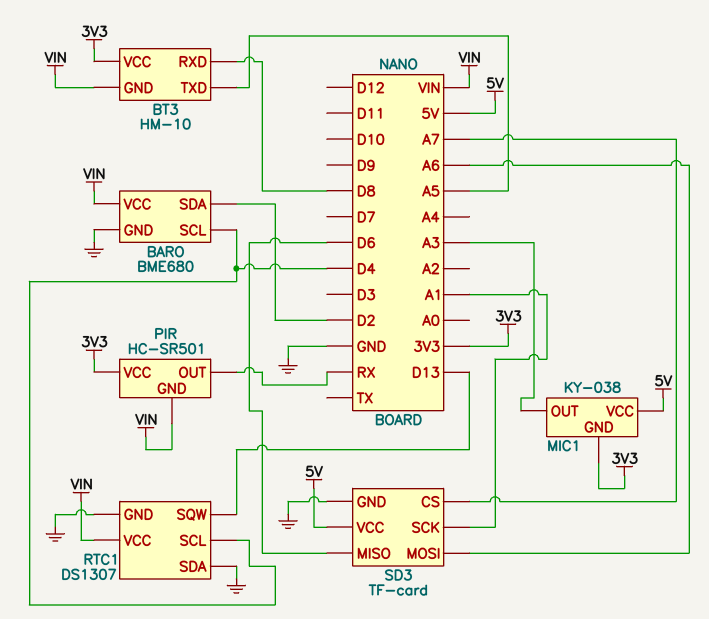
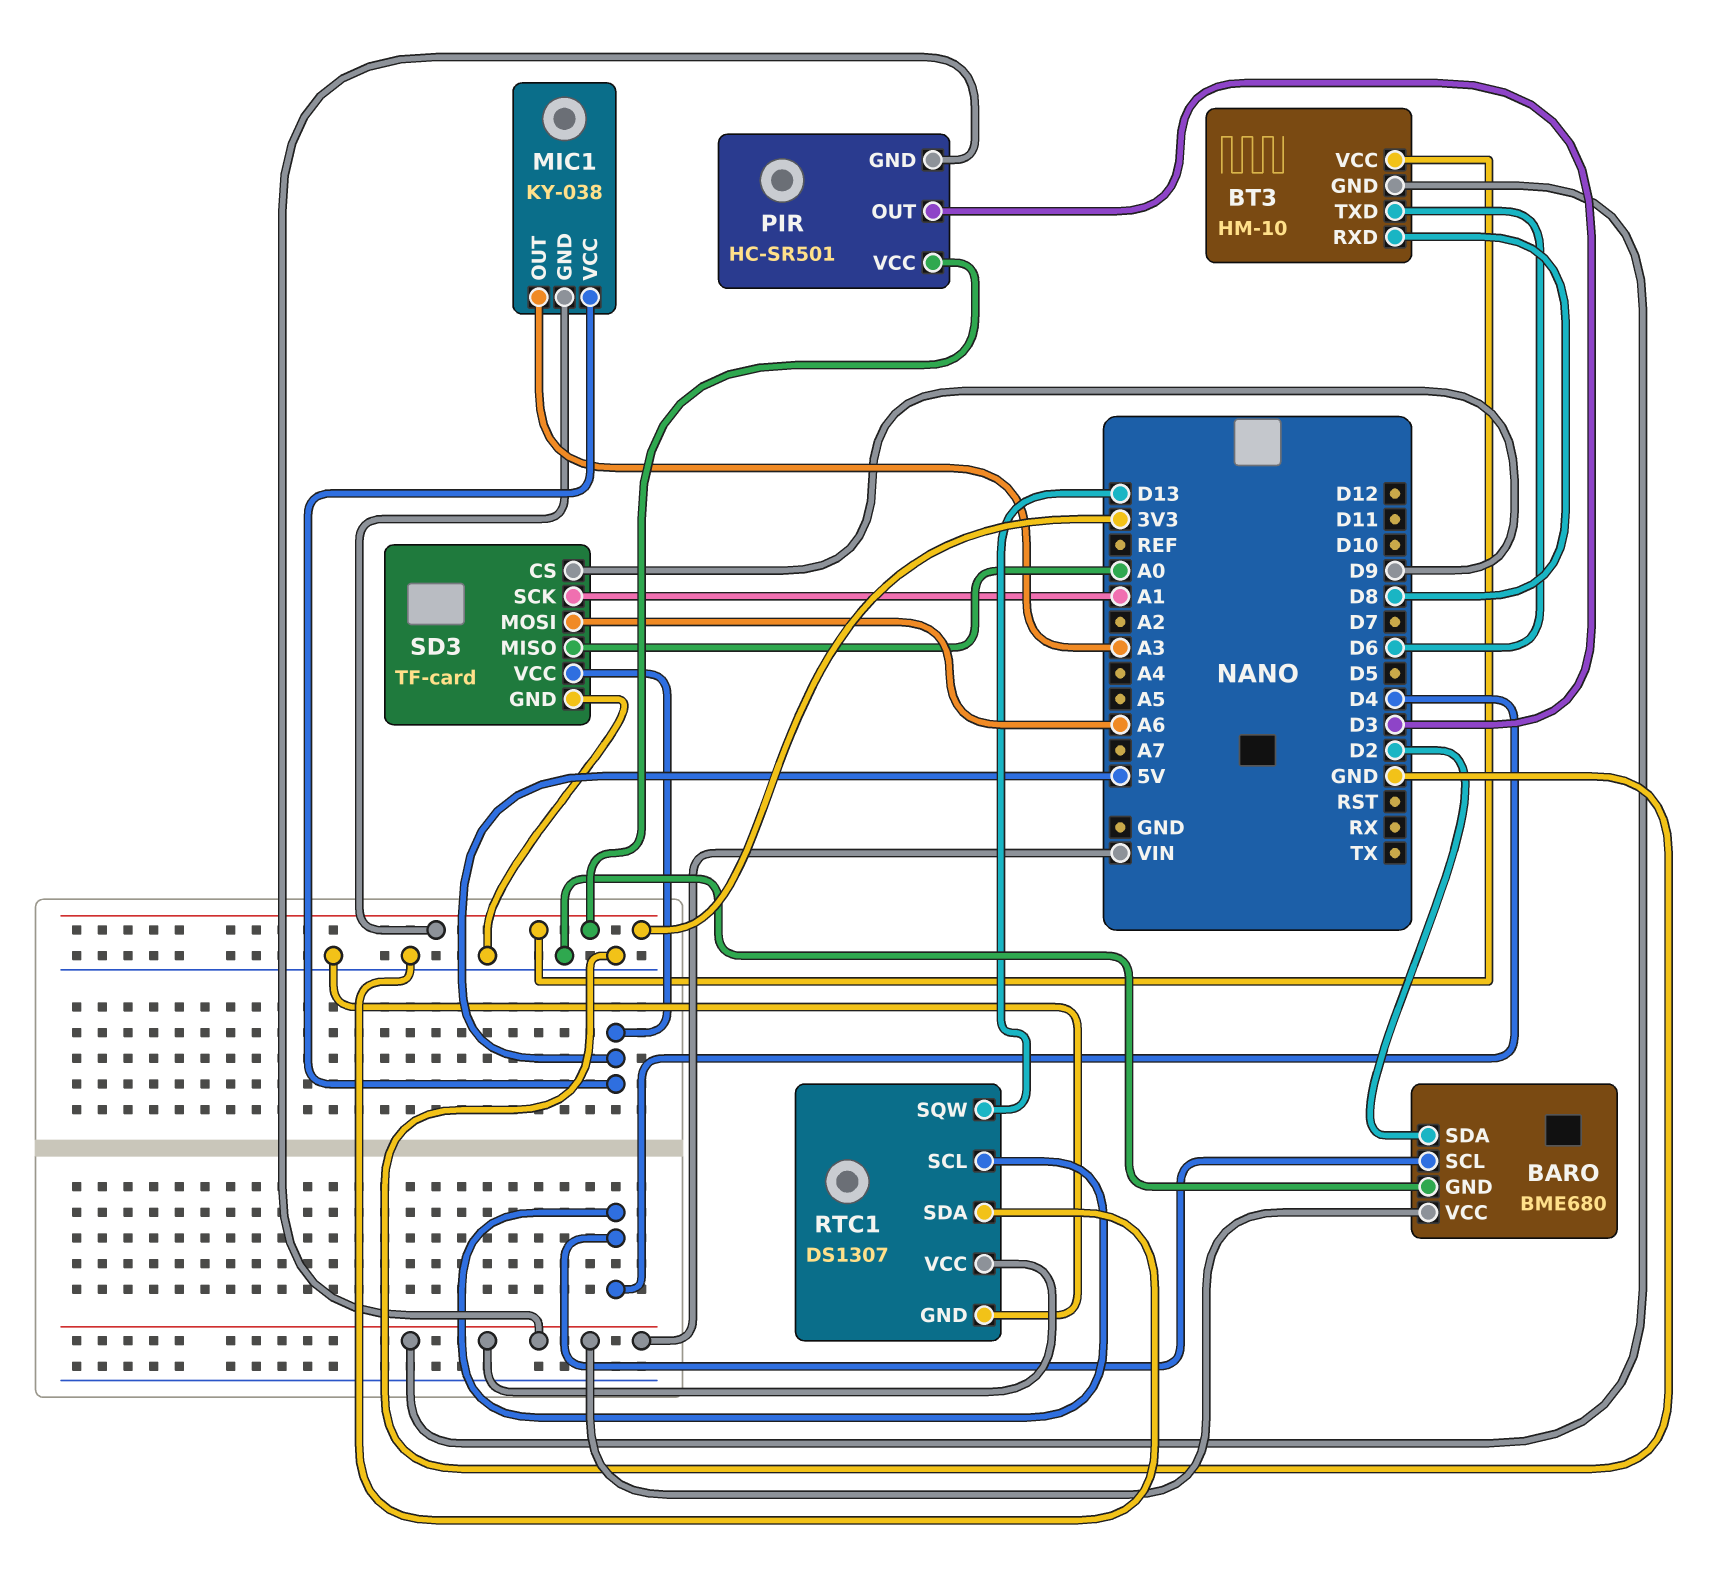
BT3 pin TXD: A5 -> D6
PIR pin OUT: RX -> D3
SD3 pin CS: A7 -> D9
SD3 pin MISO: D6 -> A0

